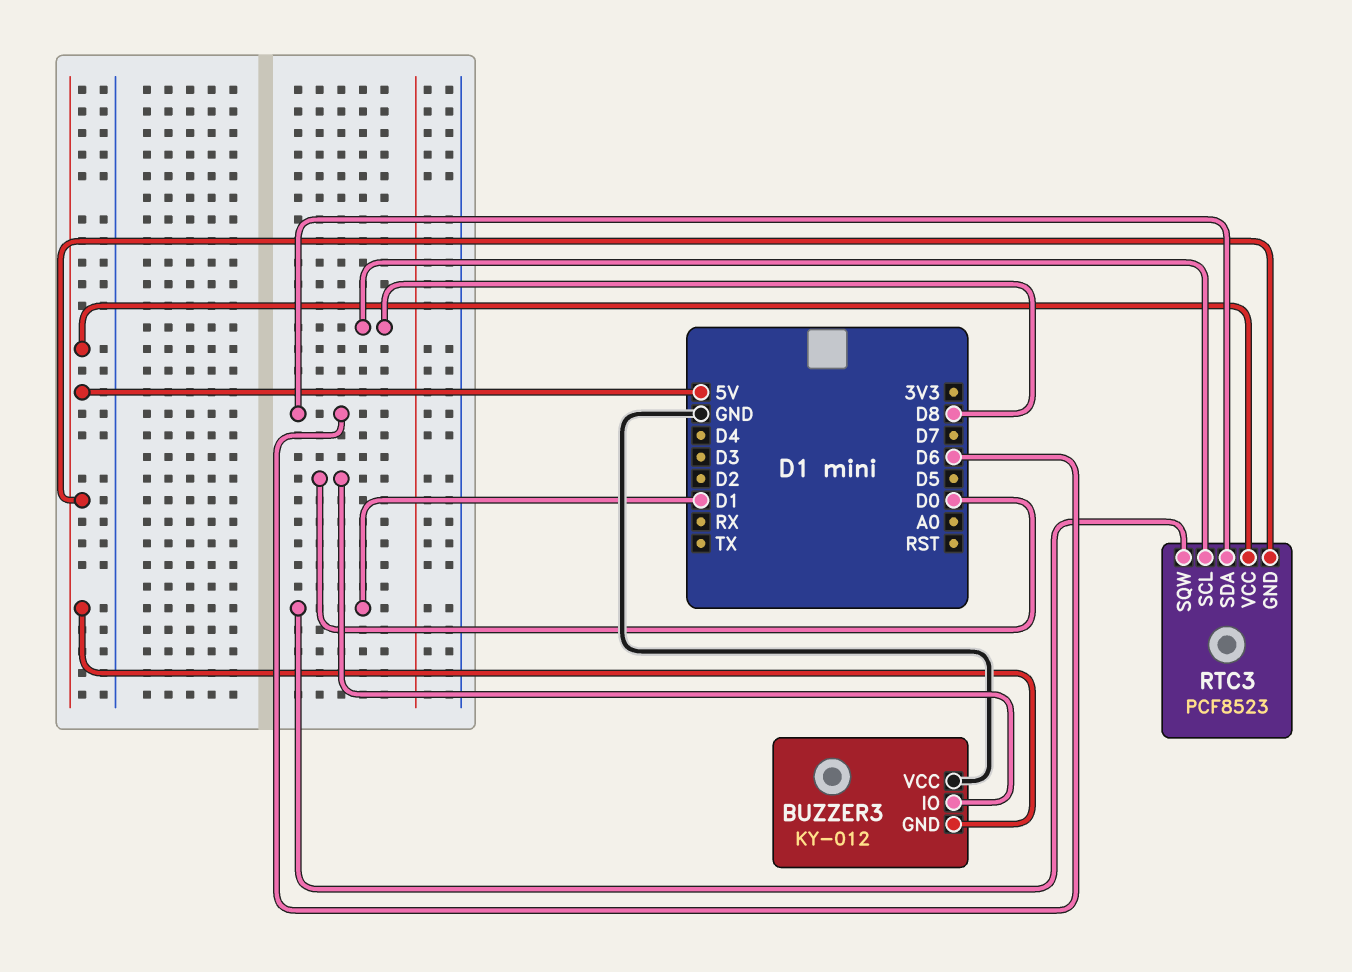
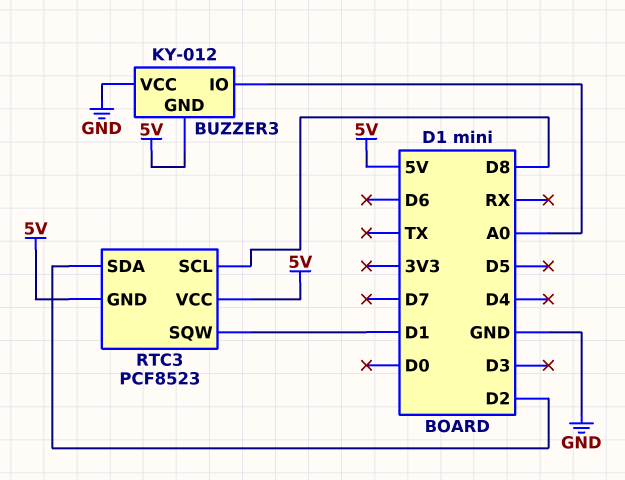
BUZZER3 pin IO: D0 -> A0
RTC3 pin SDA: D6 -> D2

